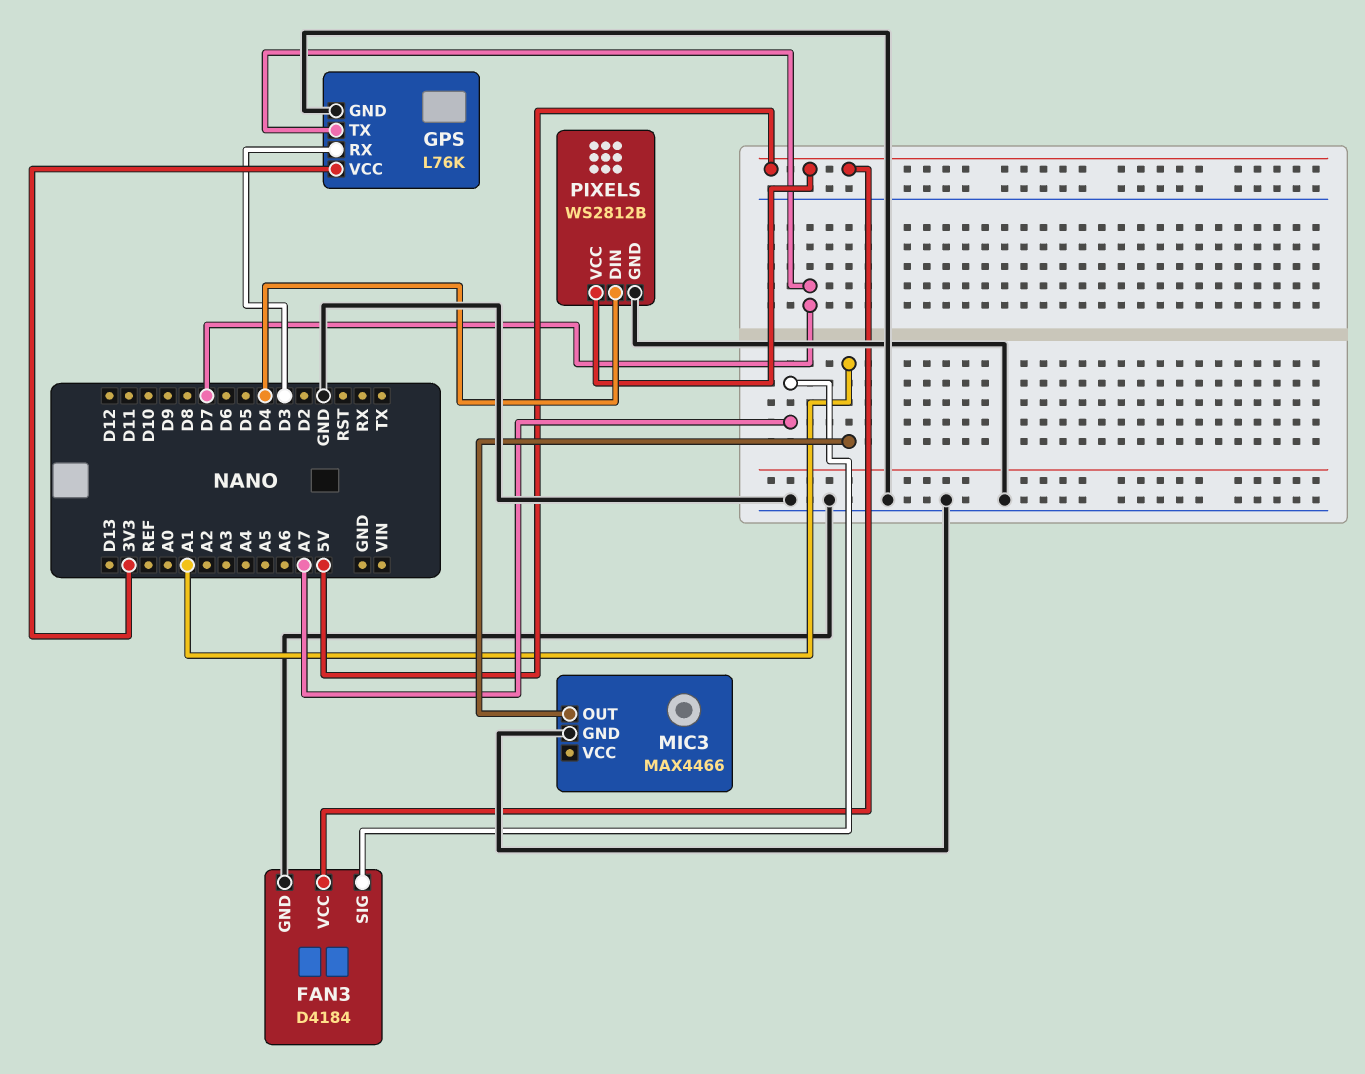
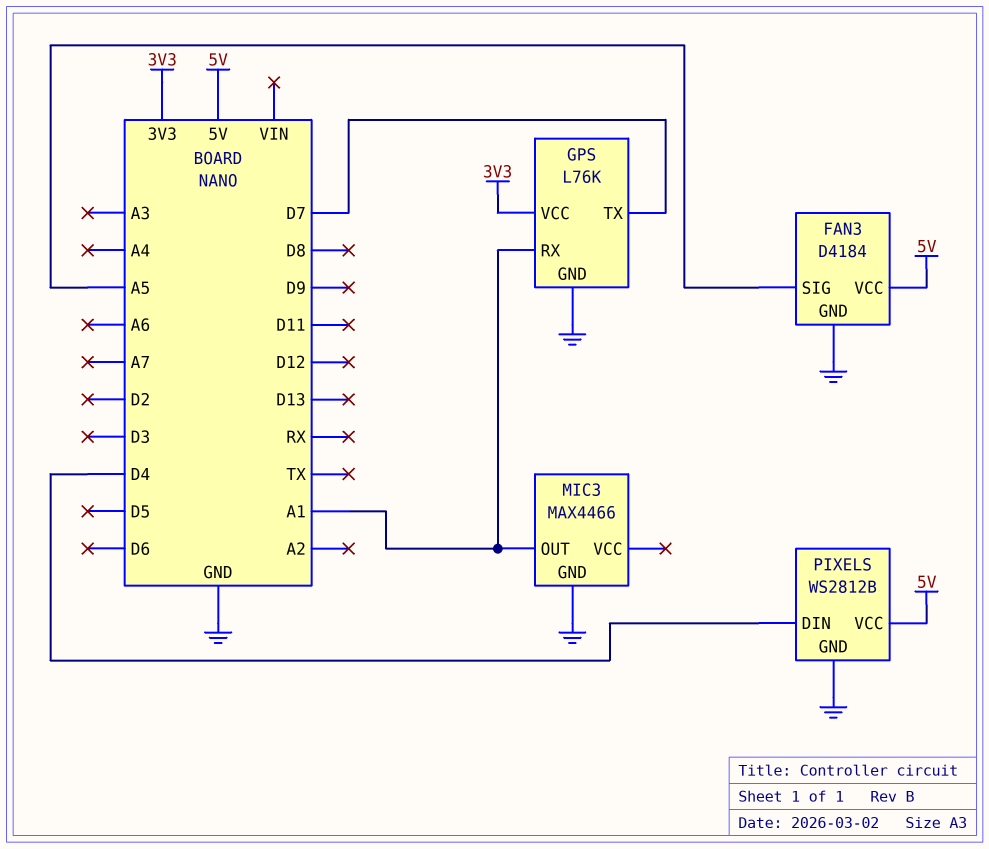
FAN3 pin SIG: A7 -> A5
GPS pin RX: D3 -> A1

